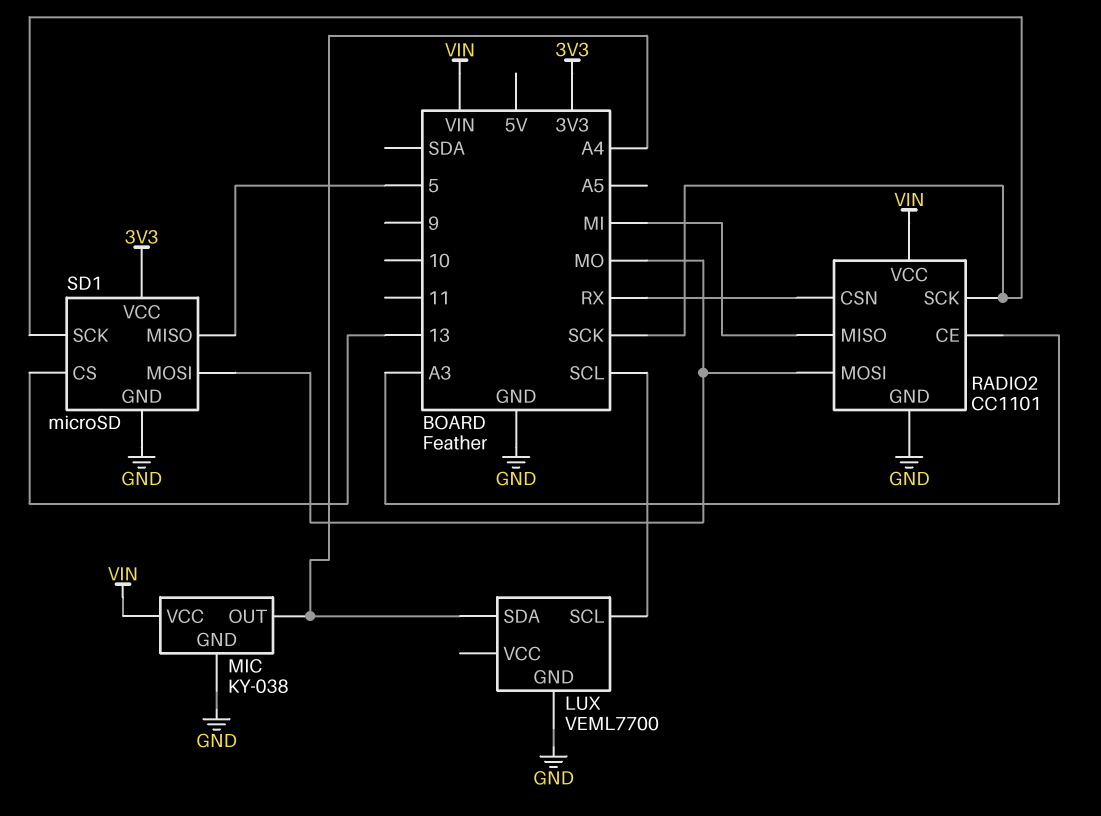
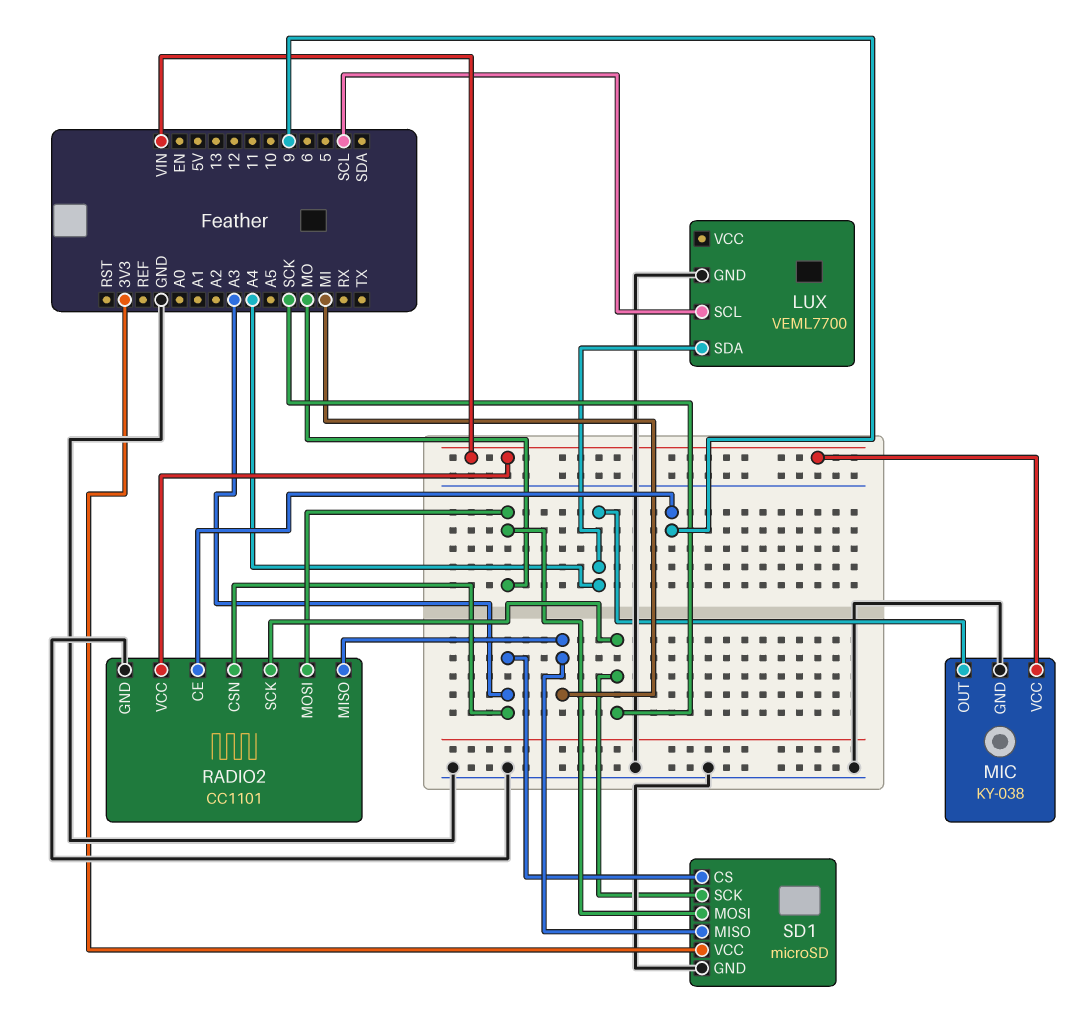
RADIO2 pin CE: A3 -> 9
RADIO2 pin CSN: RX -> A3
SD1 pin CS: 13 -> A3
SD1 pin MISO: 5 -> MI

